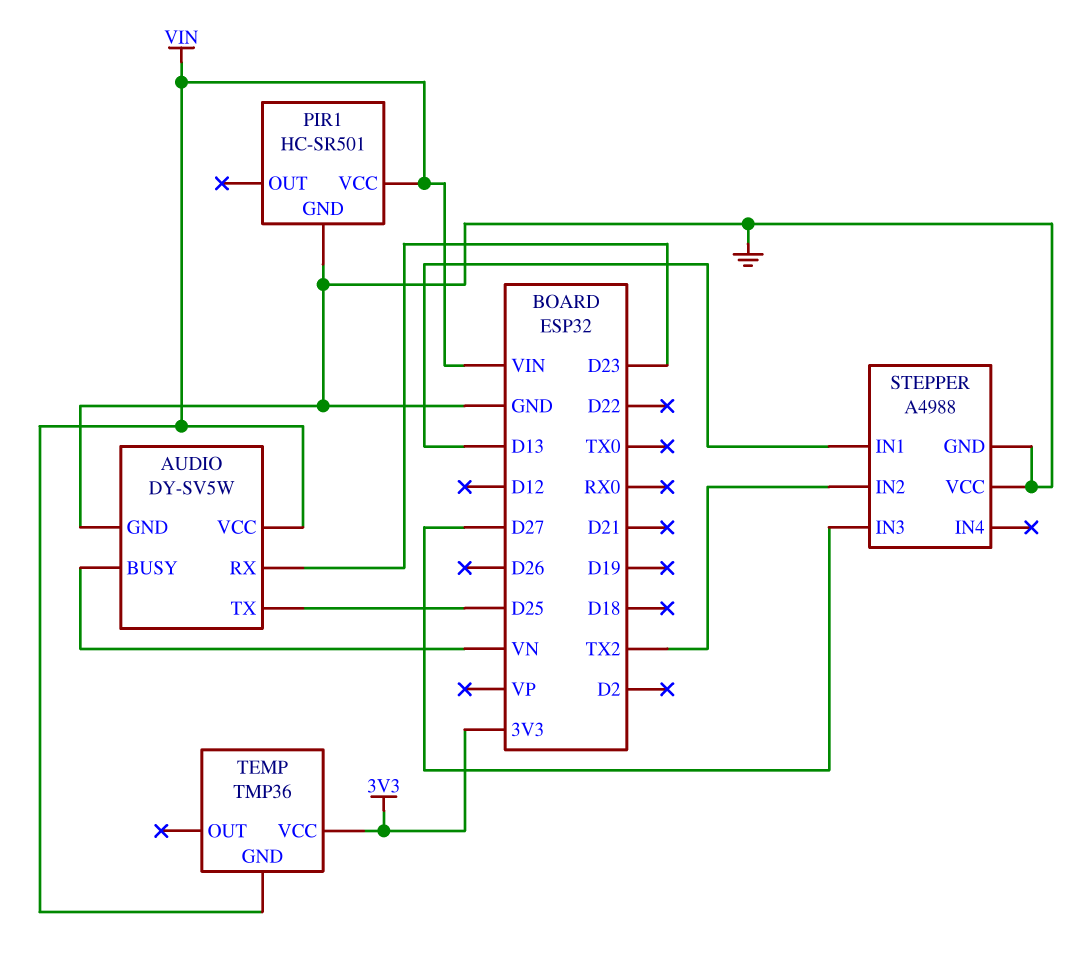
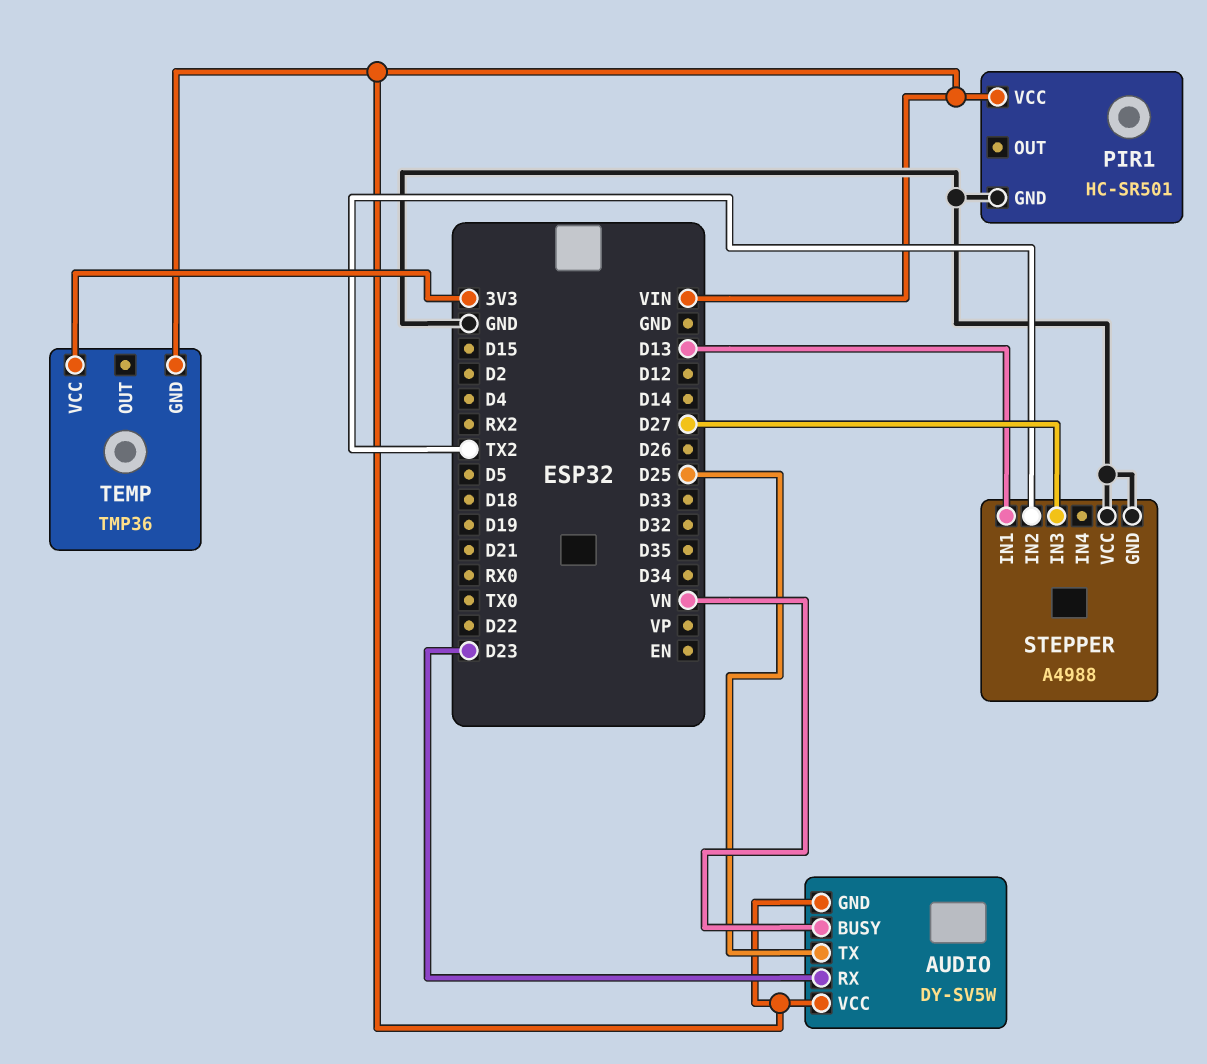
AUDIO pin GND: GND -> VIN

